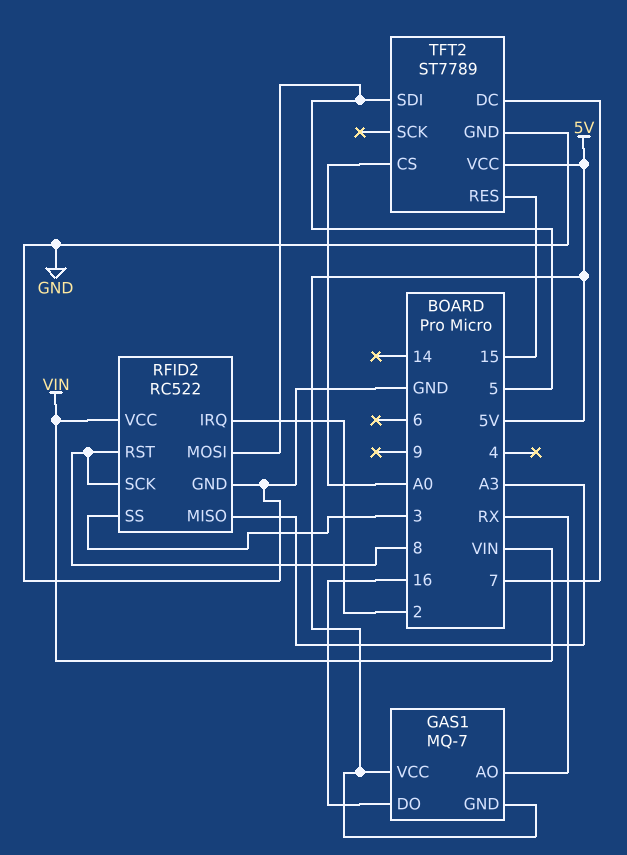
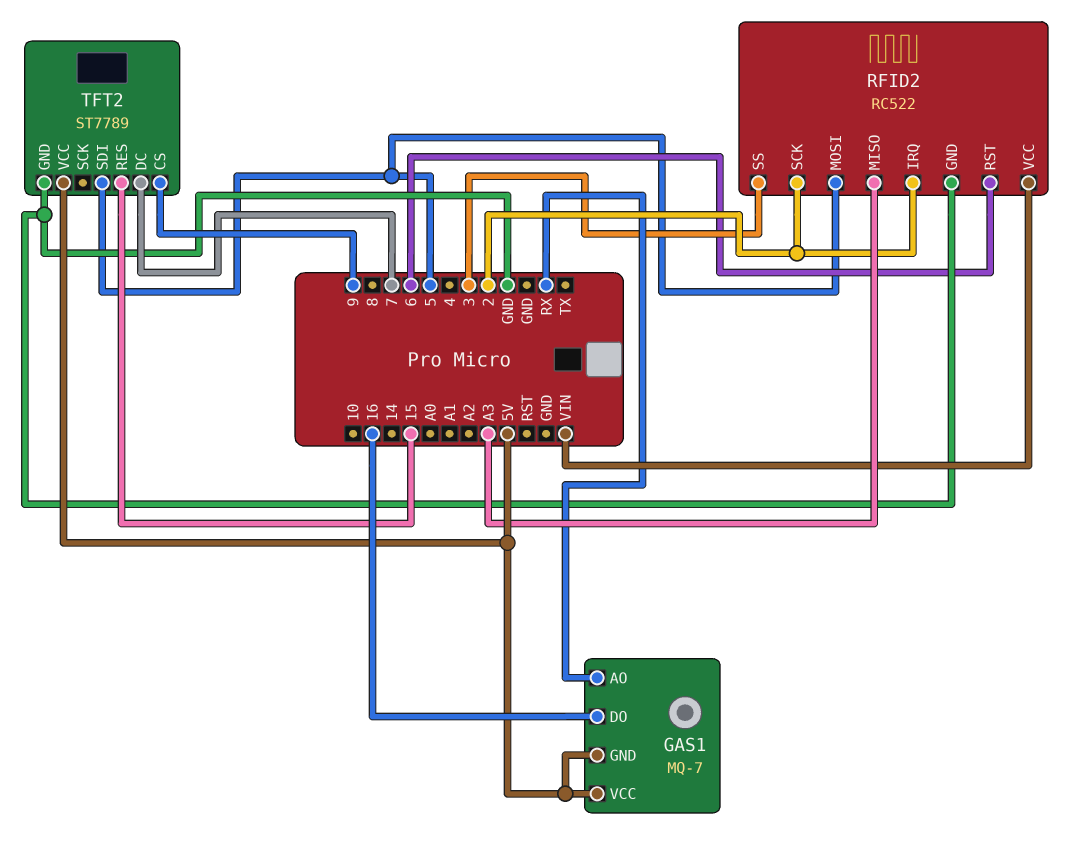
RFID2 pin RST: 8 -> 6
RFID2 pin SCK: 8 -> 2
TFT2 pin CS: A0 -> 9

